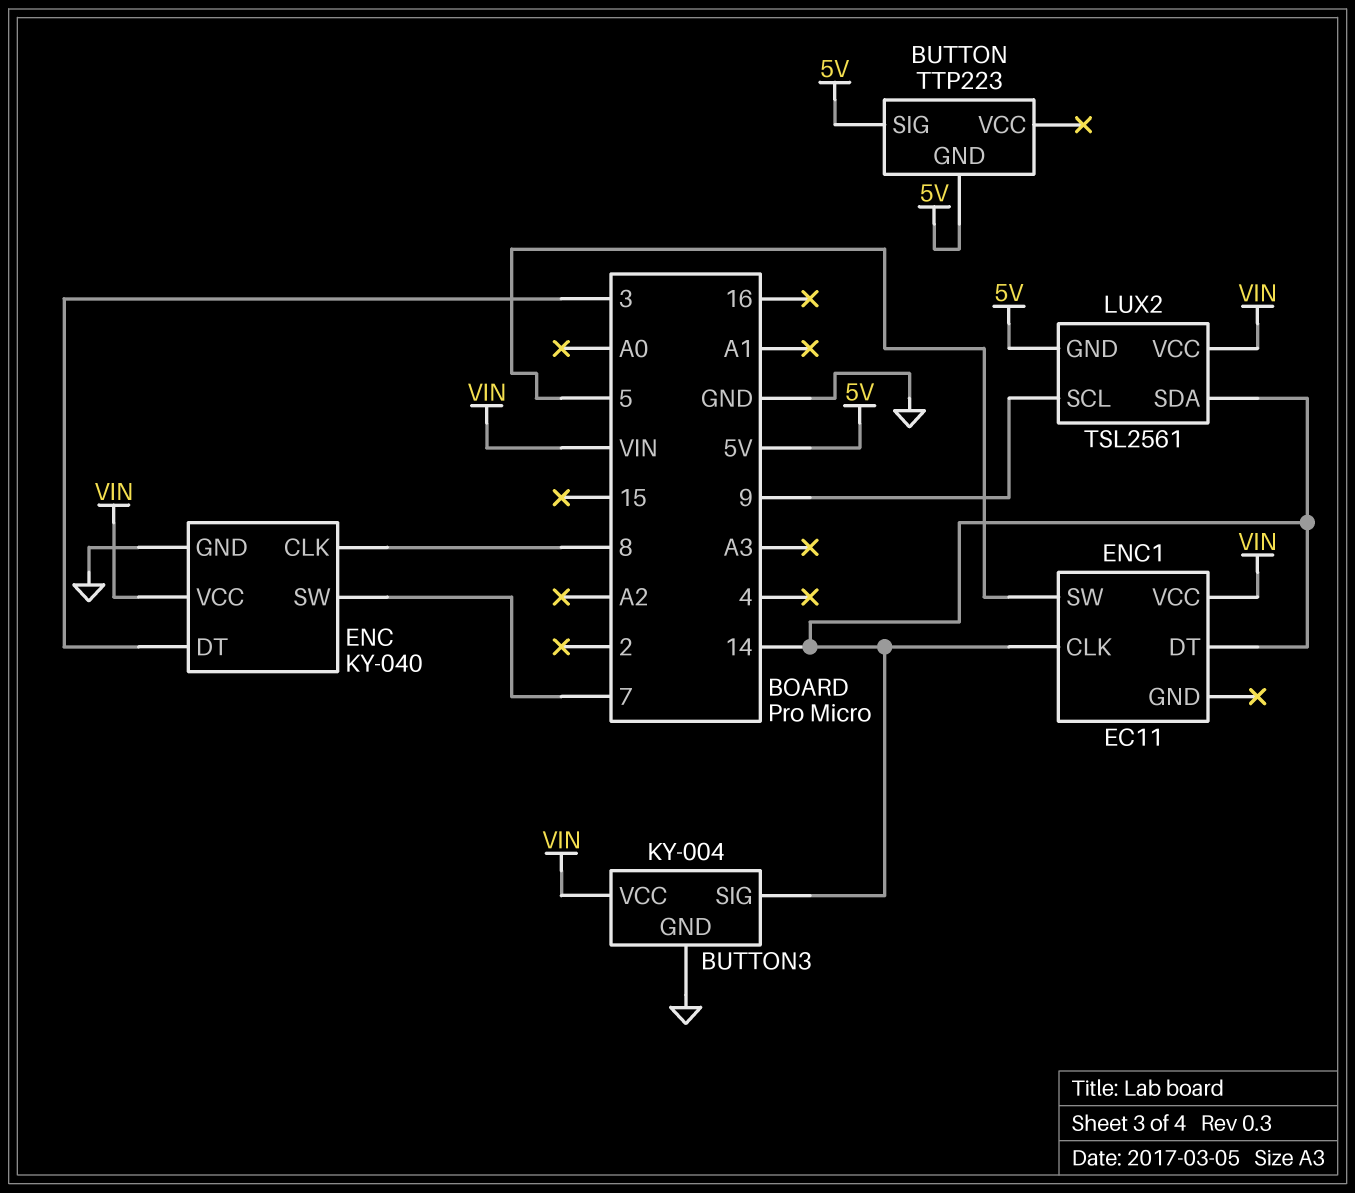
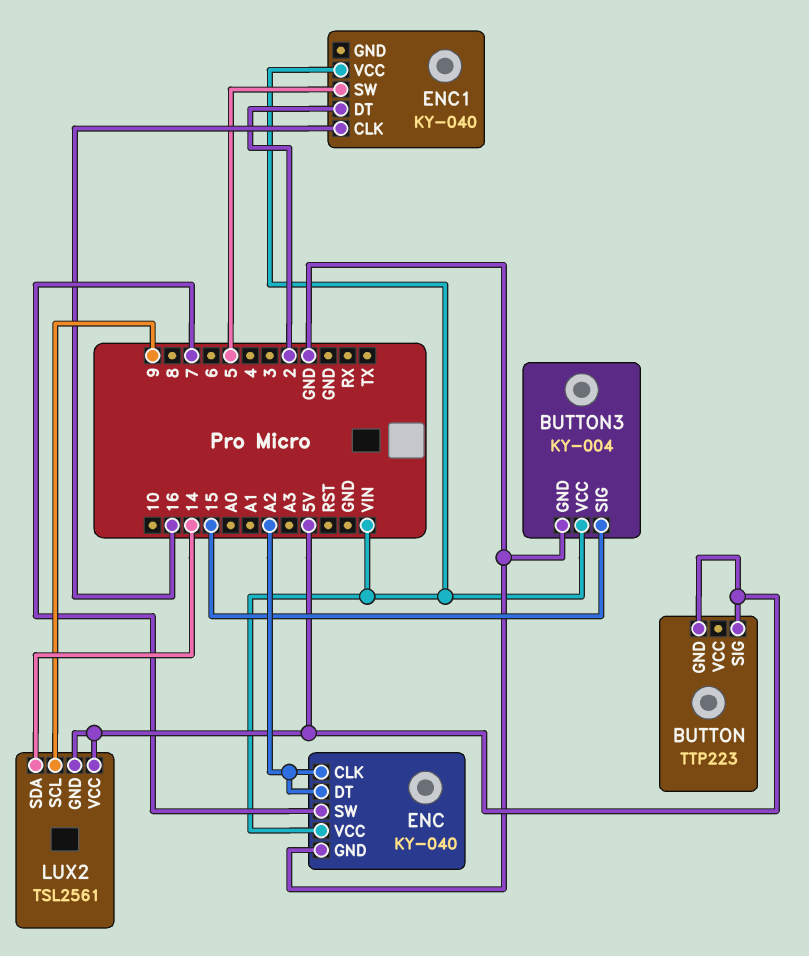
BUTTON3 pin SIG: 14 -> 15
ENC pin CLK: 8 -> A2
ENC pin DT: 3 -> A2
ENC1: EC11 -> KY-040
ENC1 pin CLK: 14 -> 16
ENC1 pin DT: 14 -> 2
LUX2 pin VCC: VIN -> 5V

